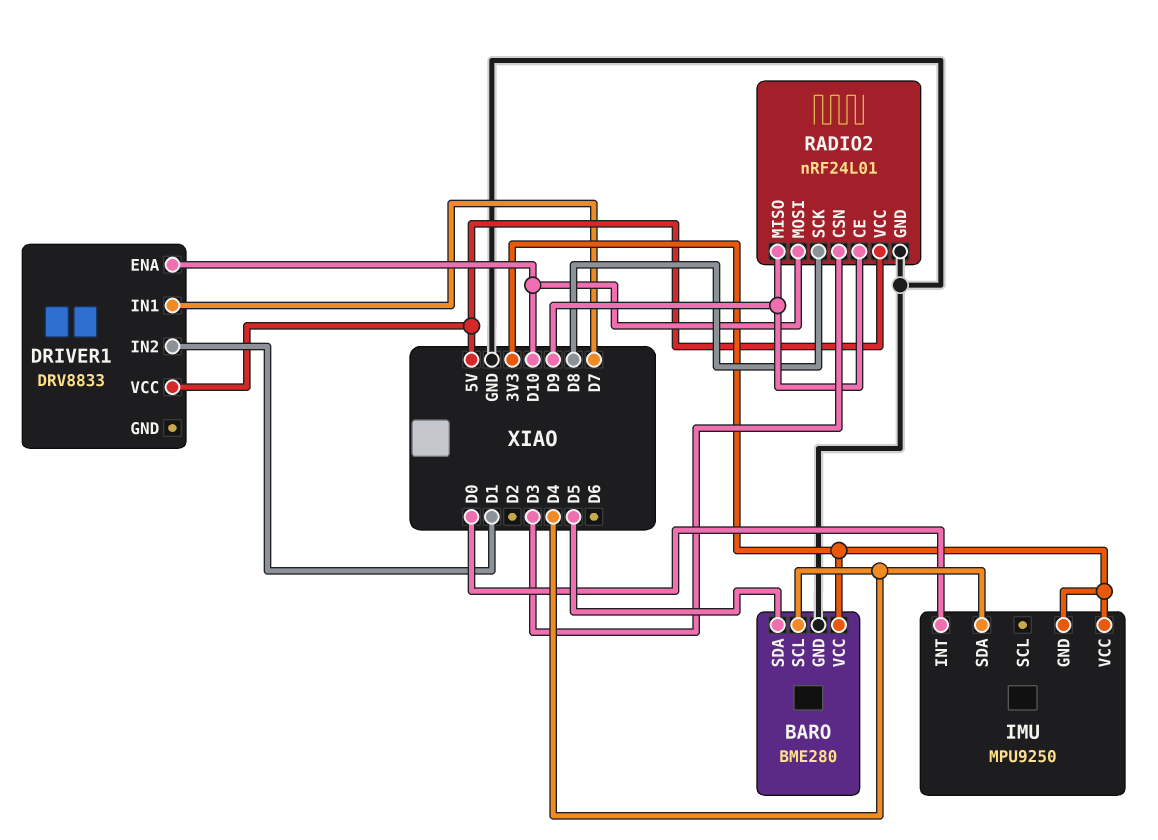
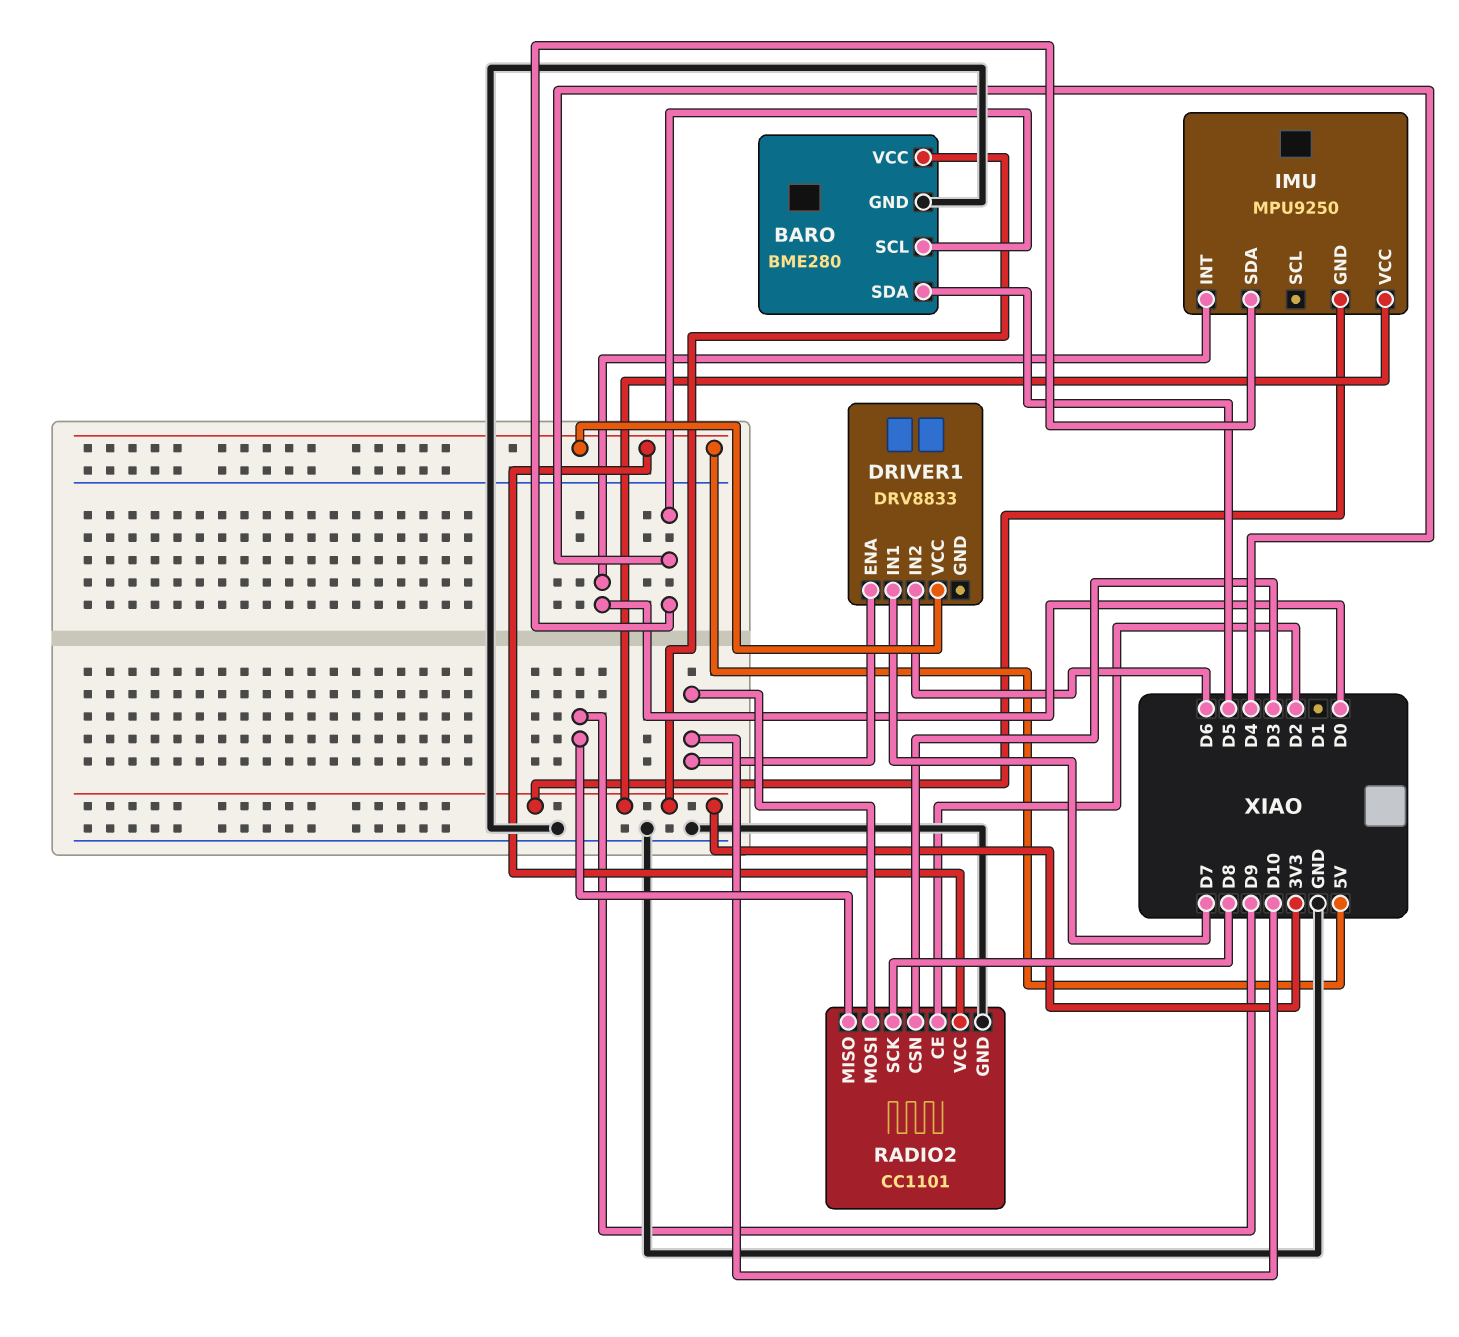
DRIVER1 pin IN2: D1 -> D6
RADIO2: nRF24L01 -> CC1101
RADIO2 pin CE: D9 -> D2

